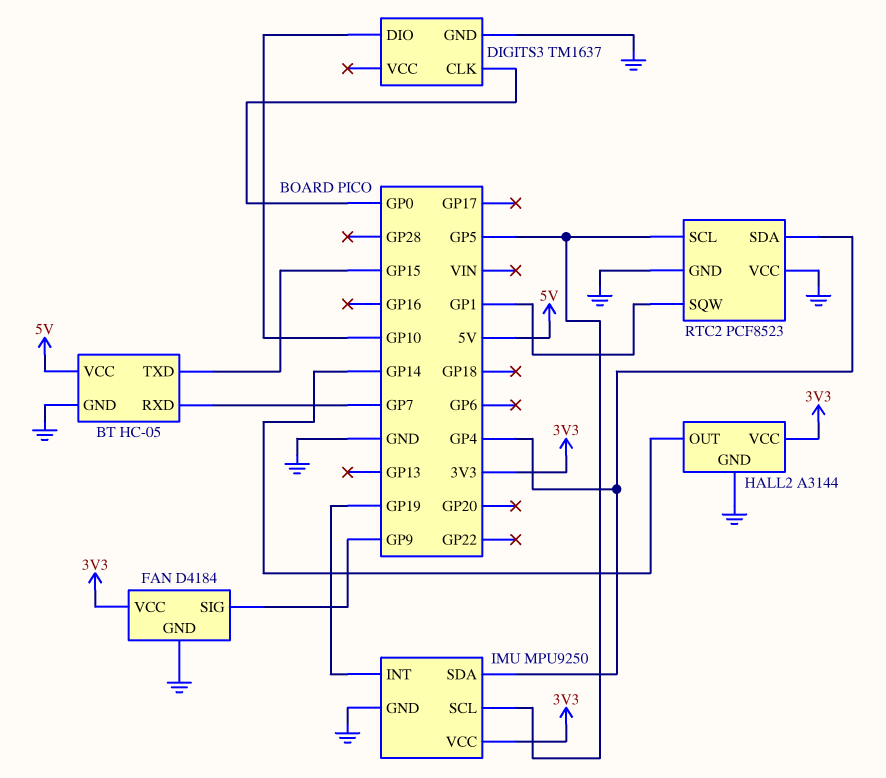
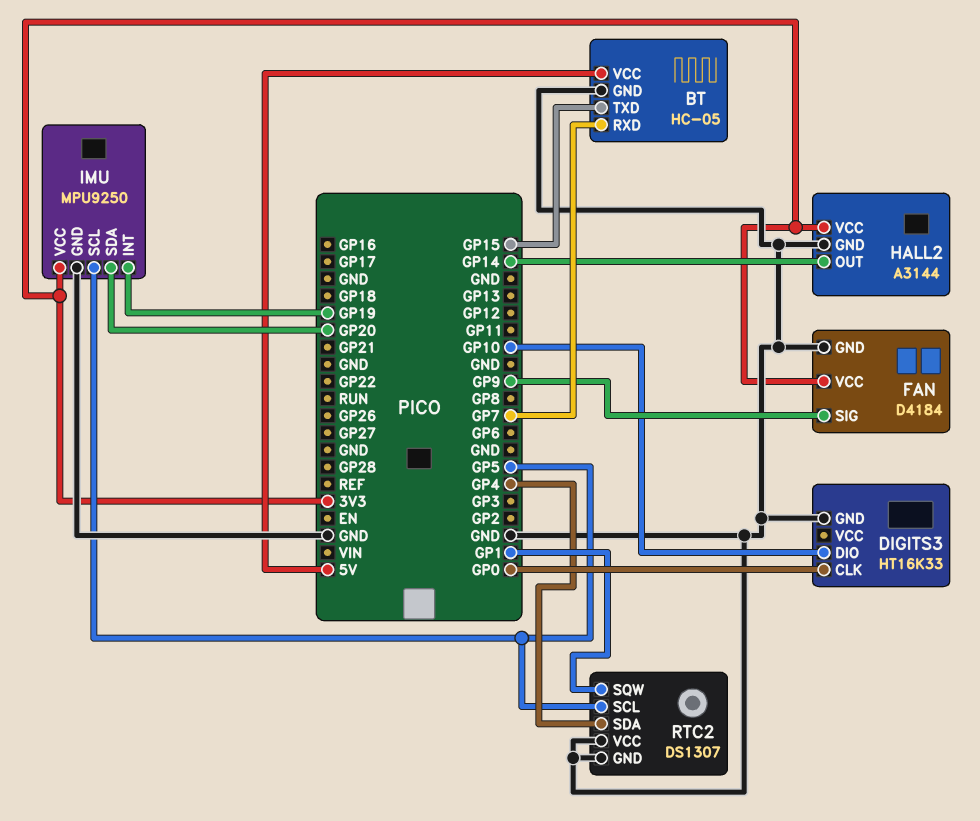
DIGITS3: TM1637 -> HT16K33
IMU pin SDA: GP4 -> GP20
RTC2: PCF8523 -> DS1307

